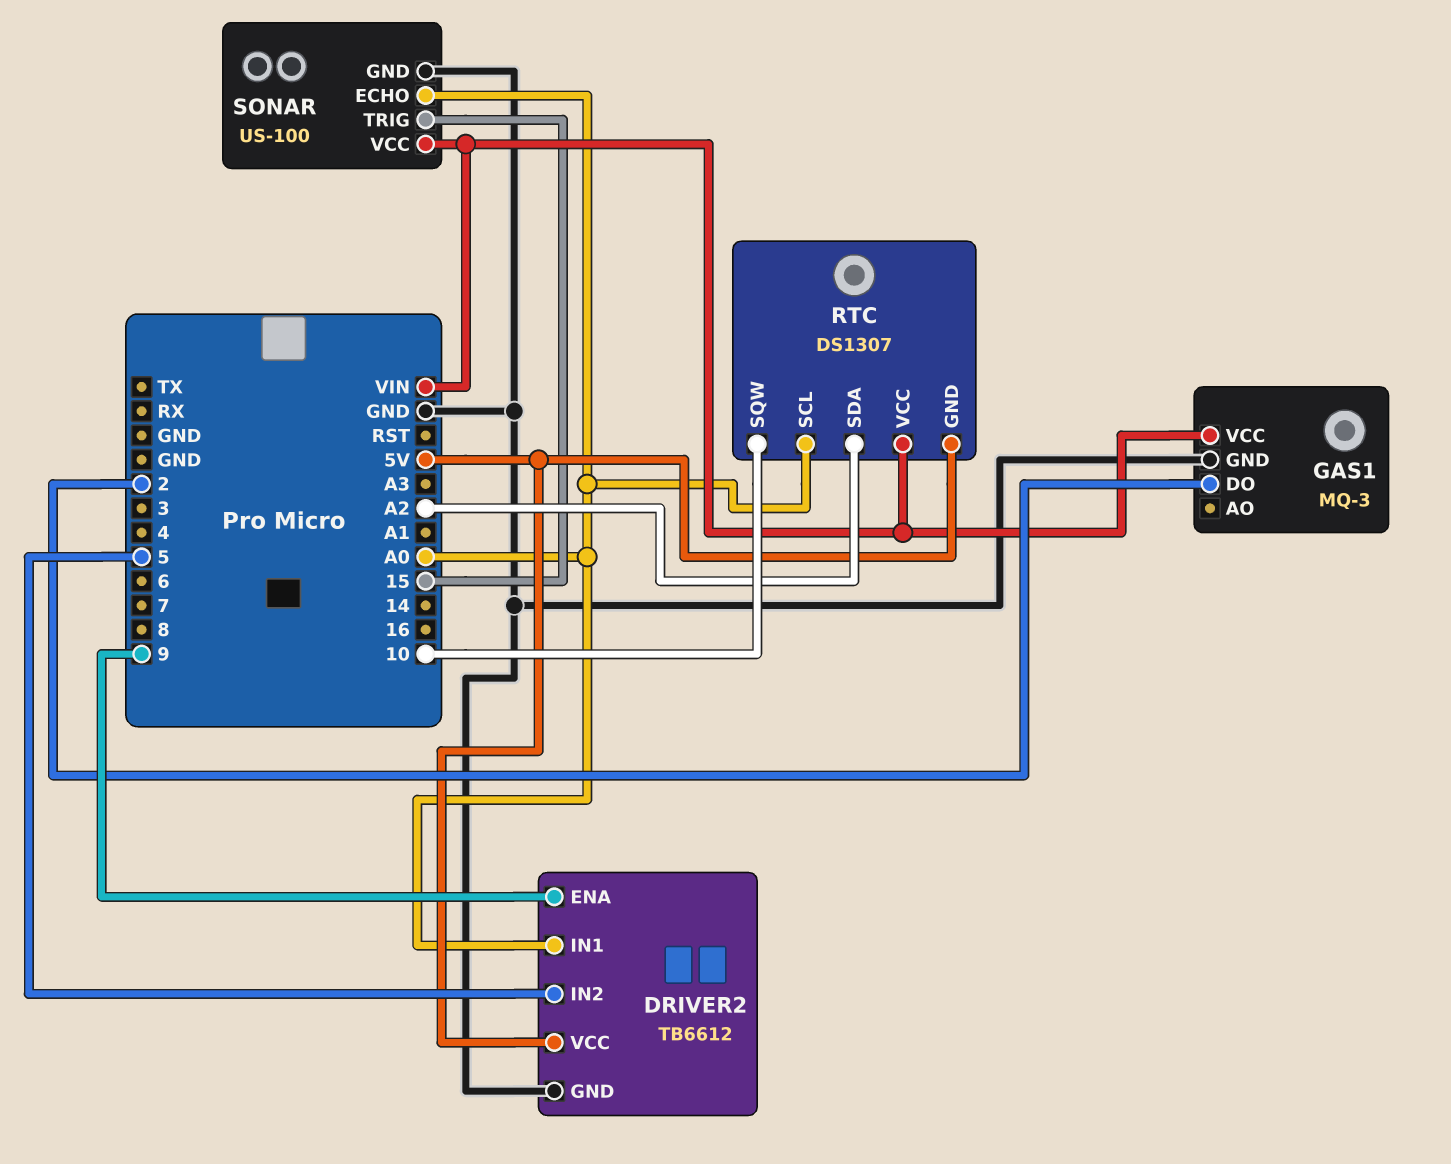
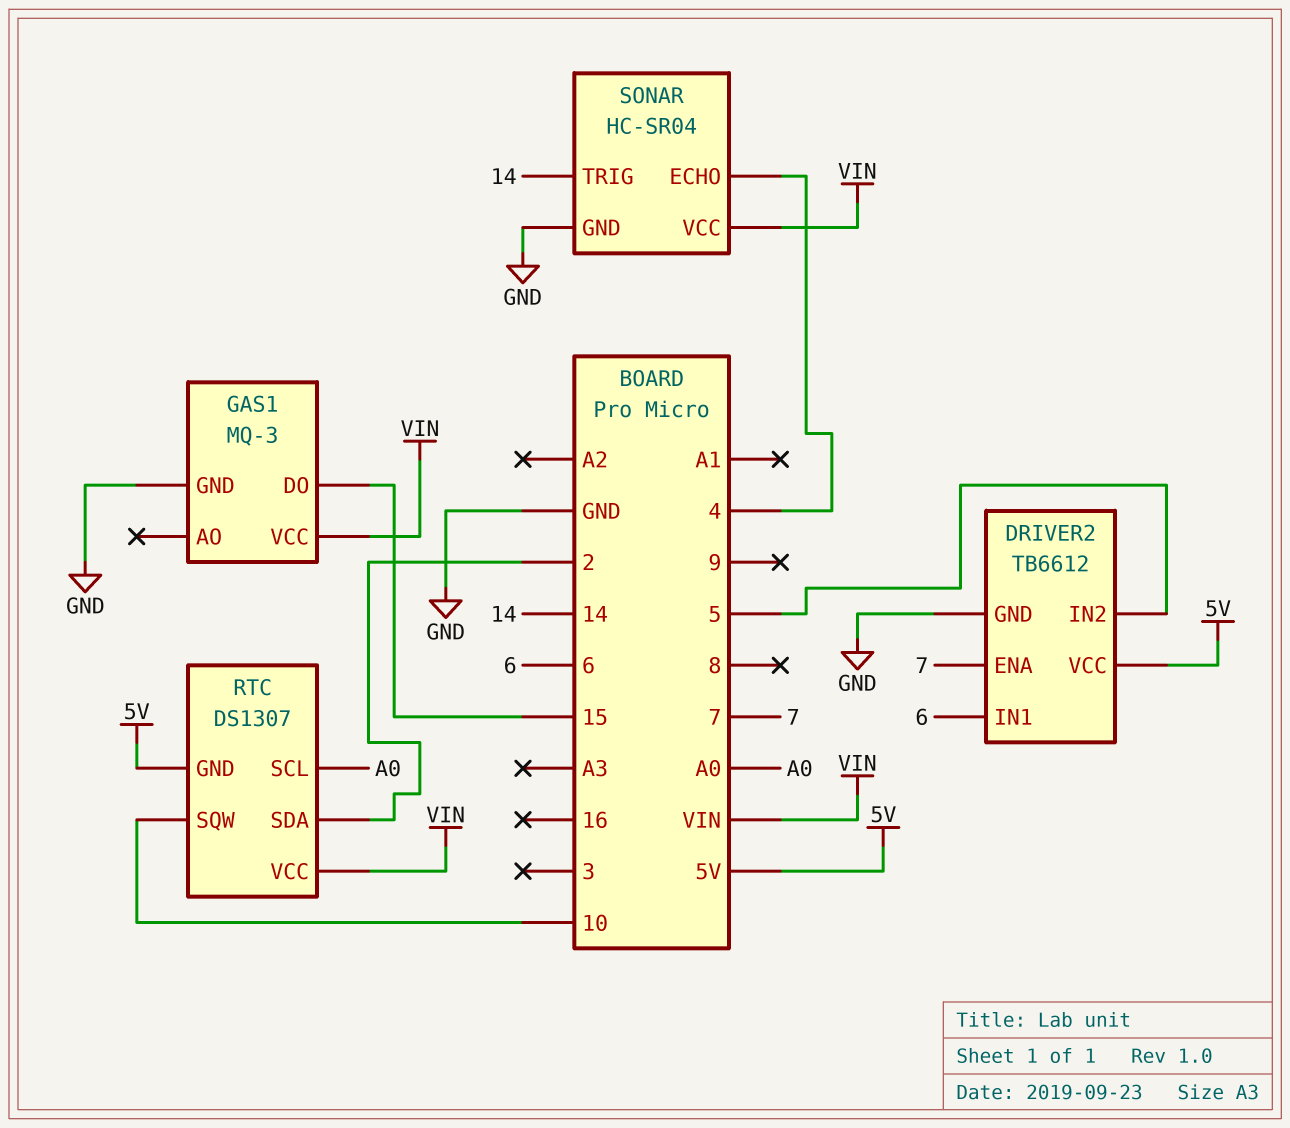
DRIVER2 pin ENA: 9 -> 7
DRIVER2 pin IN1: A0 -> 6
GAS1 pin DO: 2 -> 15
RTC pin SDA: A2 -> 2
SONAR: US-100 -> HC-SR04
SONAR pin ECHO: A0 -> 4
SONAR pin TRIG: 15 -> 14

